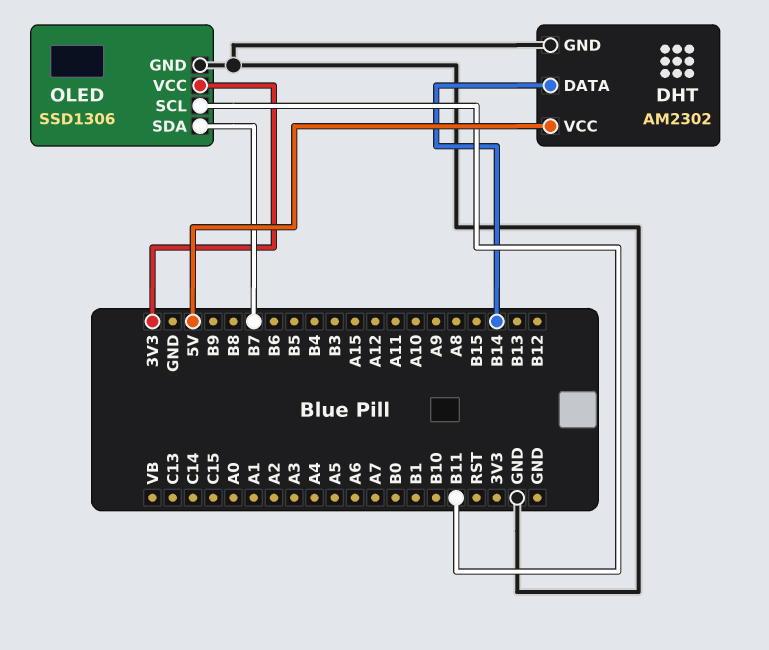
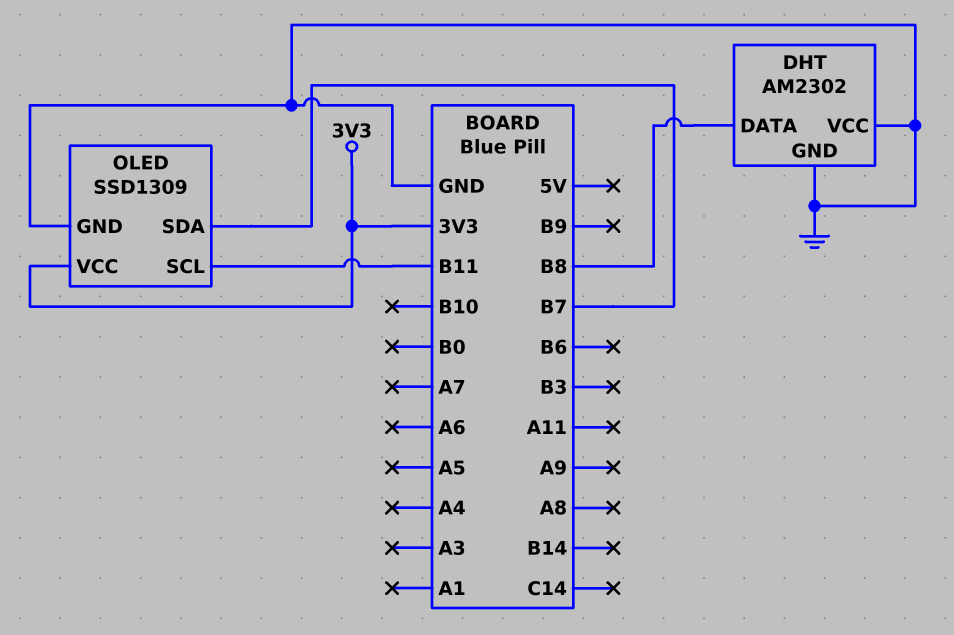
DHT pin DATA: B14 -> B8
DHT pin VCC: 5V -> GND
OLED: SSD1306 -> SSD1309

